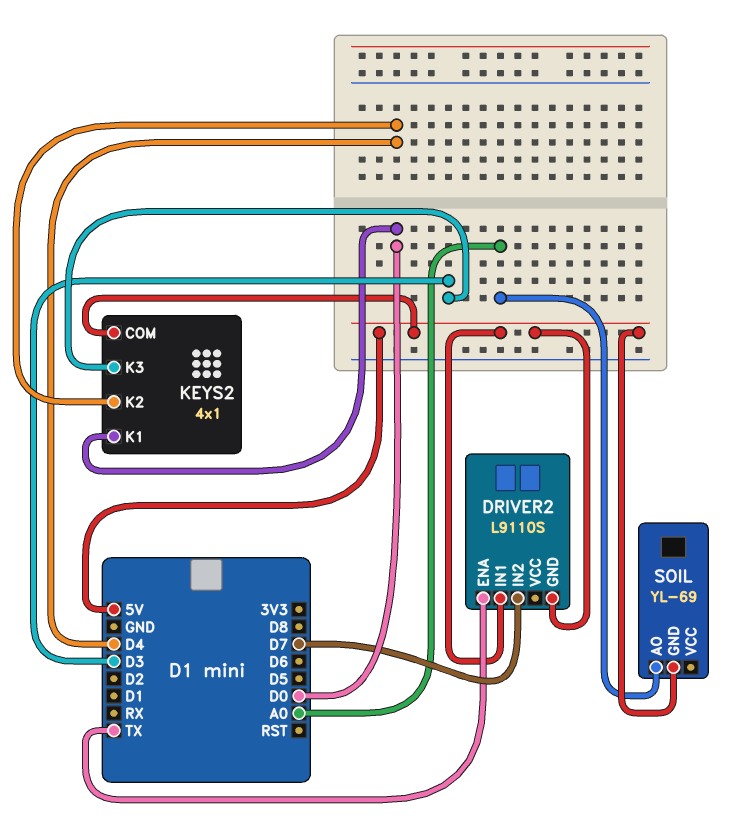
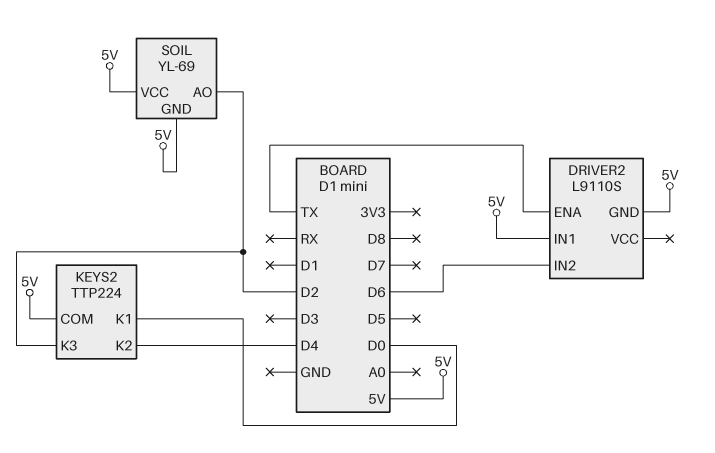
DRIVER2 pin IN2: D7 -> D6
KEYS2: 4x1 -> TTP224
KEYS2 pin K3: D3 -> D2
SOIL pin AO: A0 -> D2
SOIL pin VCC: none -> 5V

